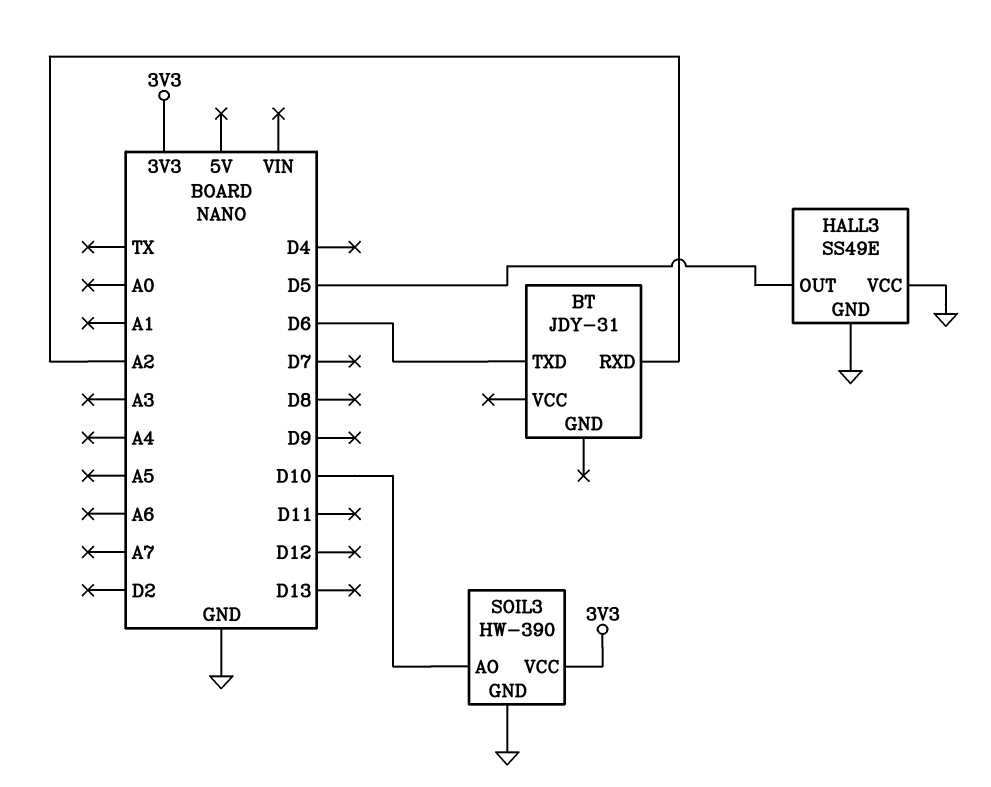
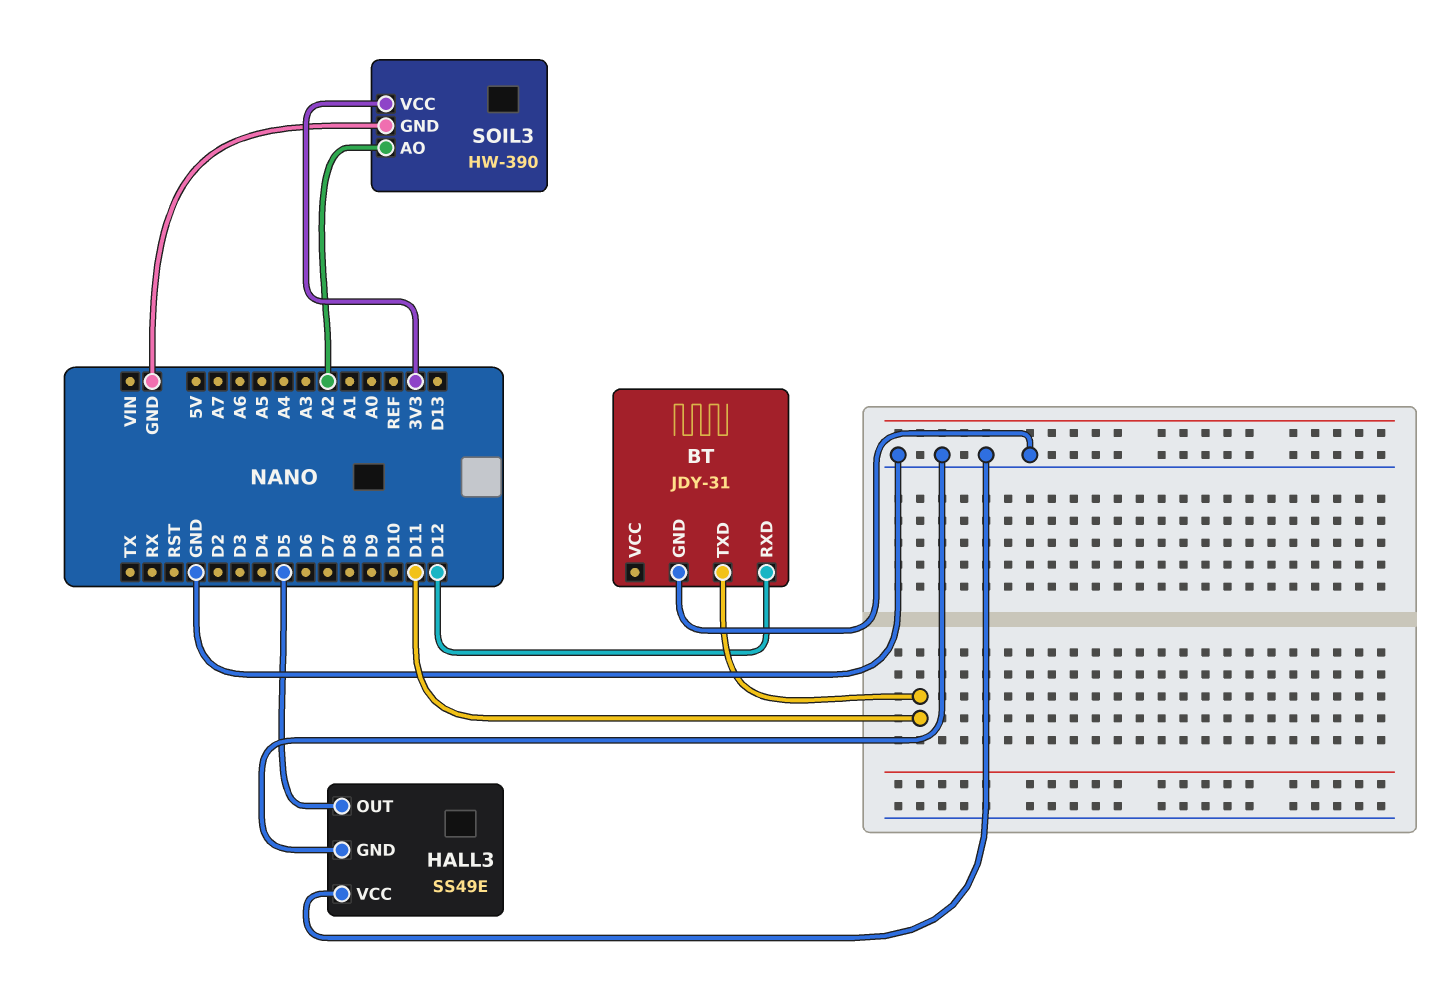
BT pin GND: none -> GND
BT pin RXD: A2 -> D12
BT pin TXD: D6 -> D11
SOIL3 pin AO: D10 -> A2

